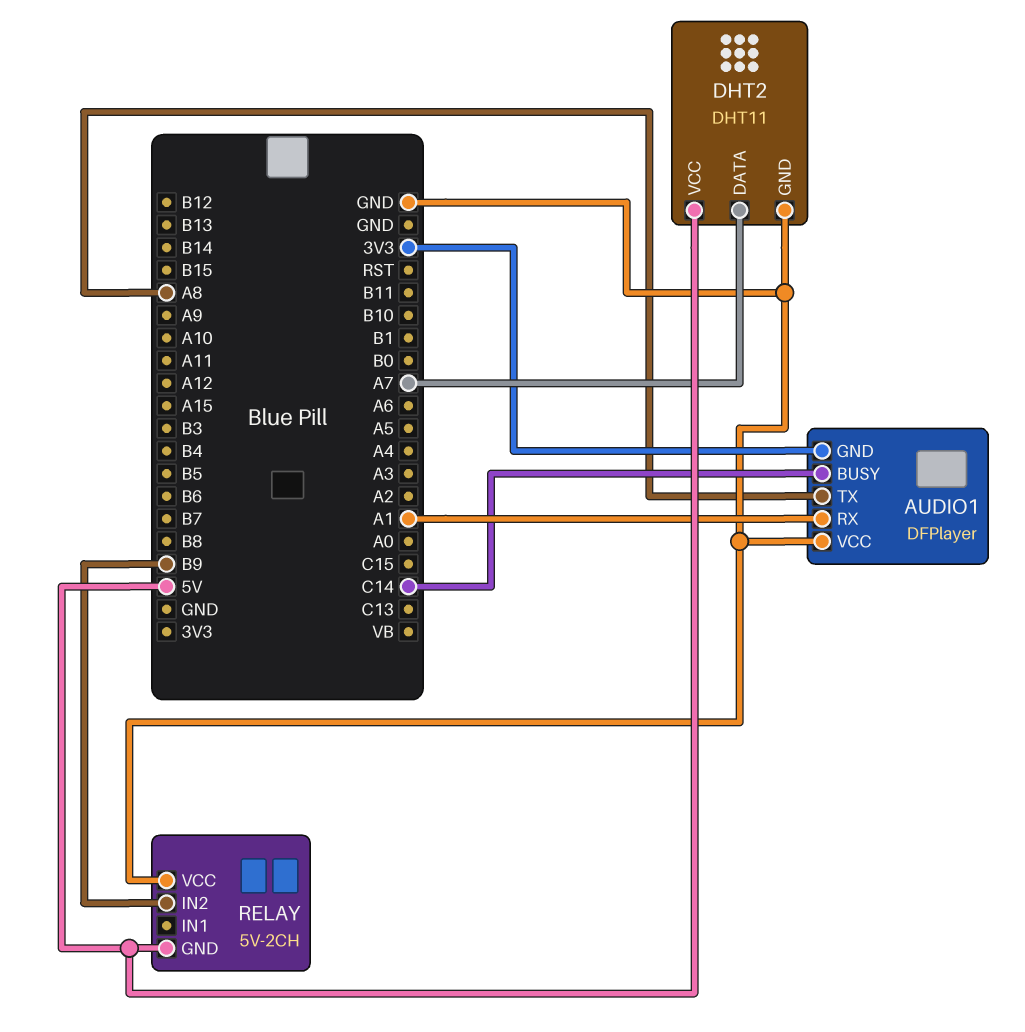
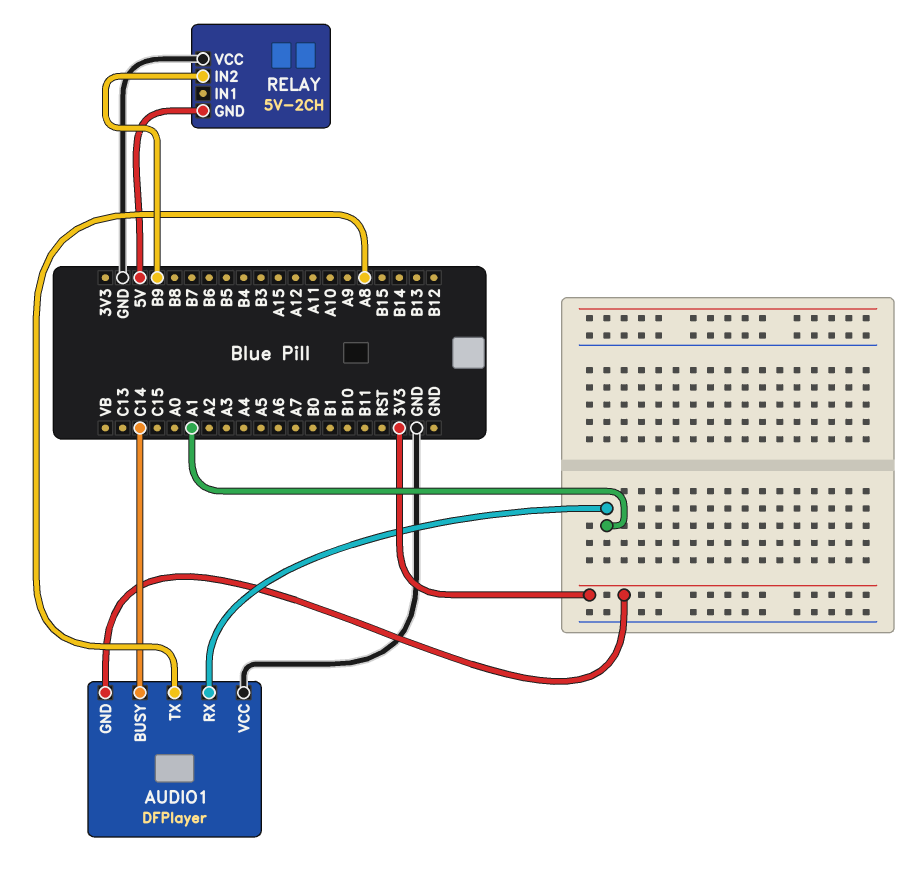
DHT2: DHT11 -> none
DHT2 pin DATA: A7 -> none
DHT2 pin GND: GND -> none
DHT2 pin VCC: 5V -> none

